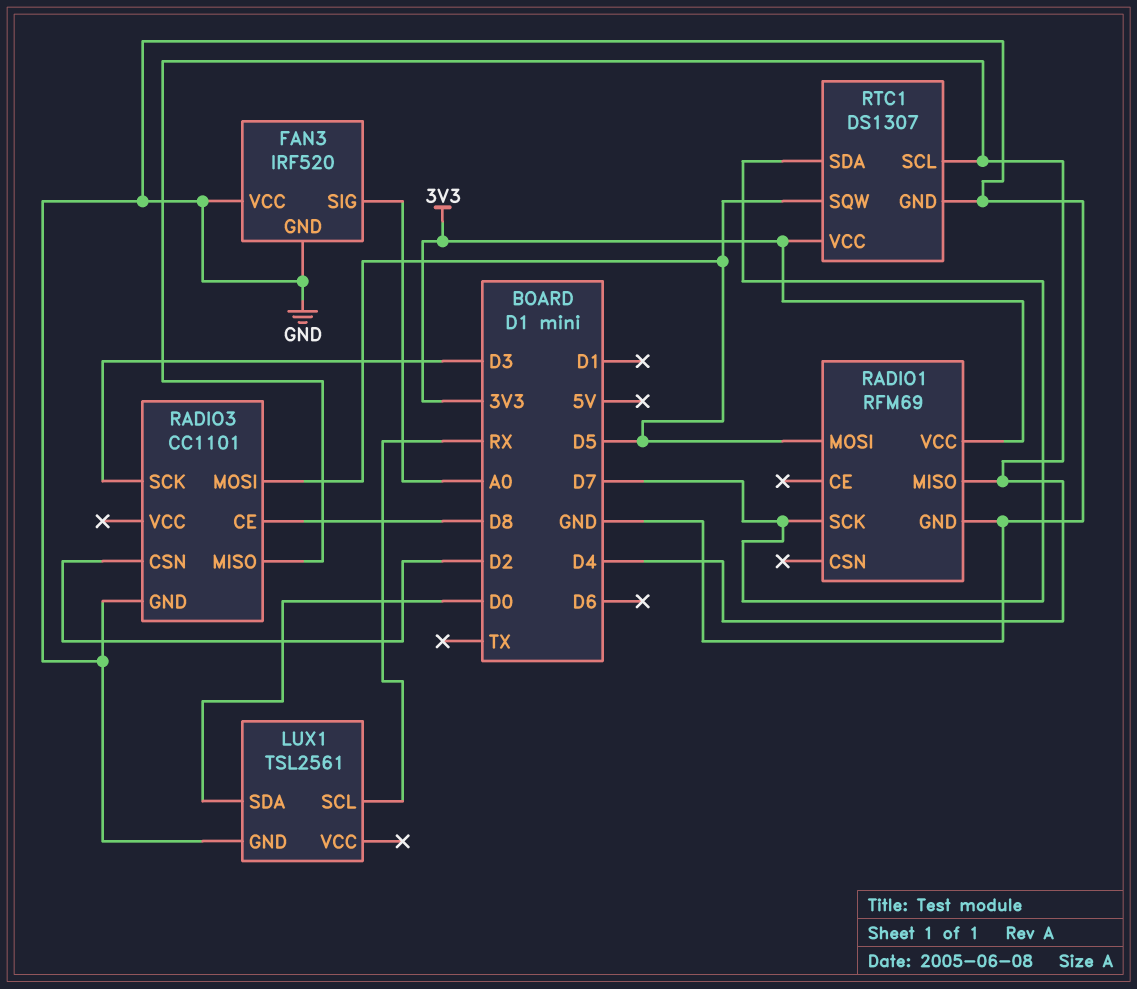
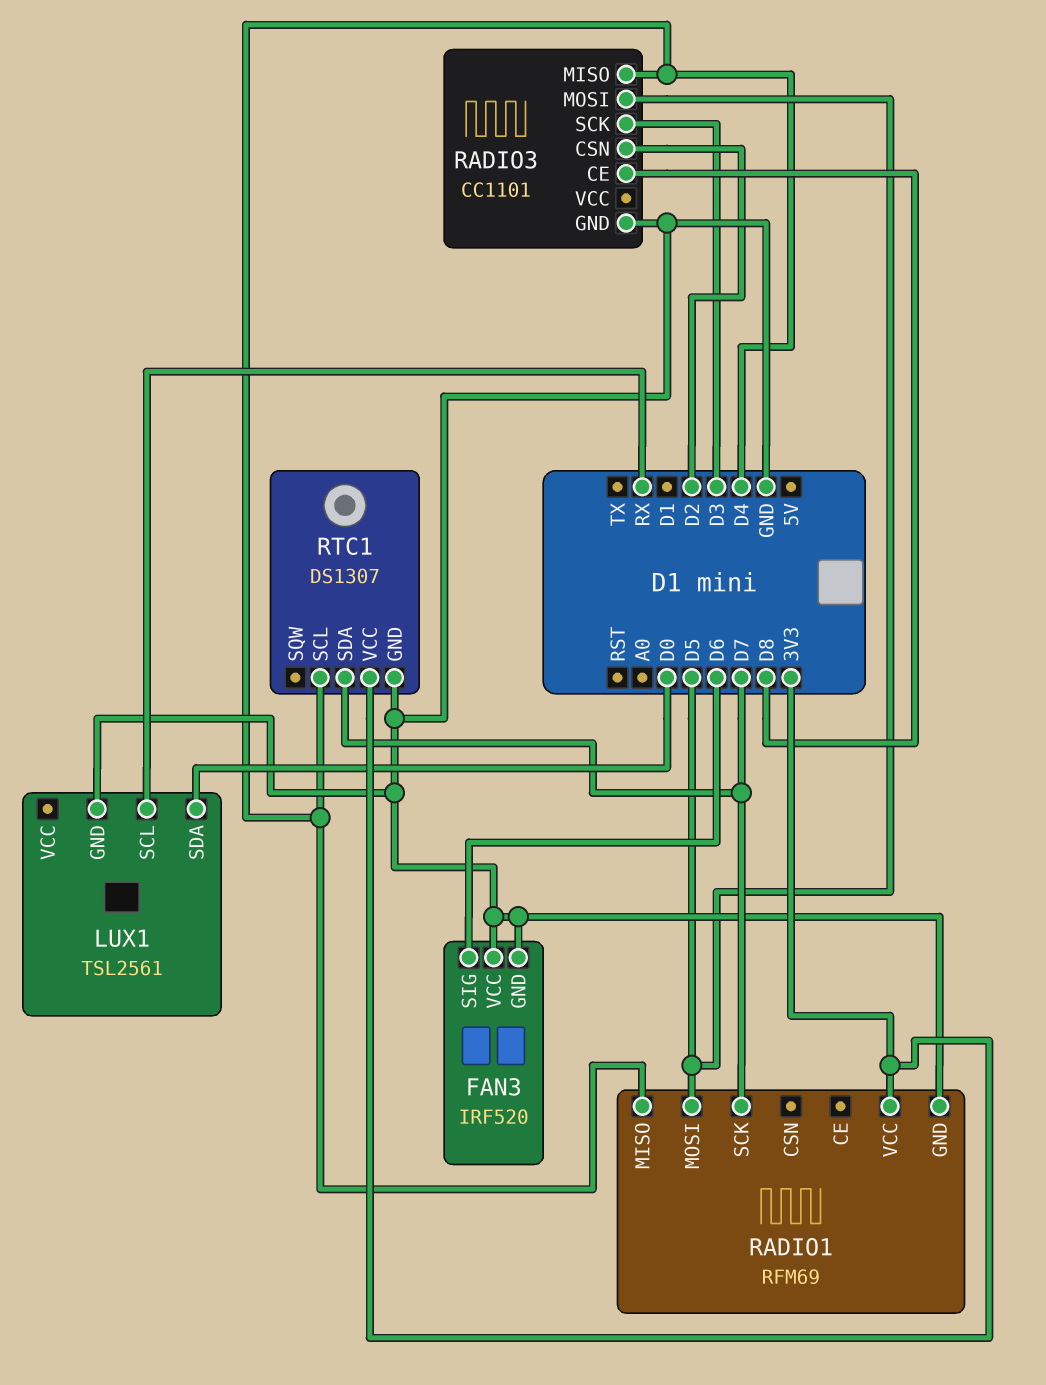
FAN3 pin SIG: A0 -> D6
RTC1 pin SQW: D5 -> none

